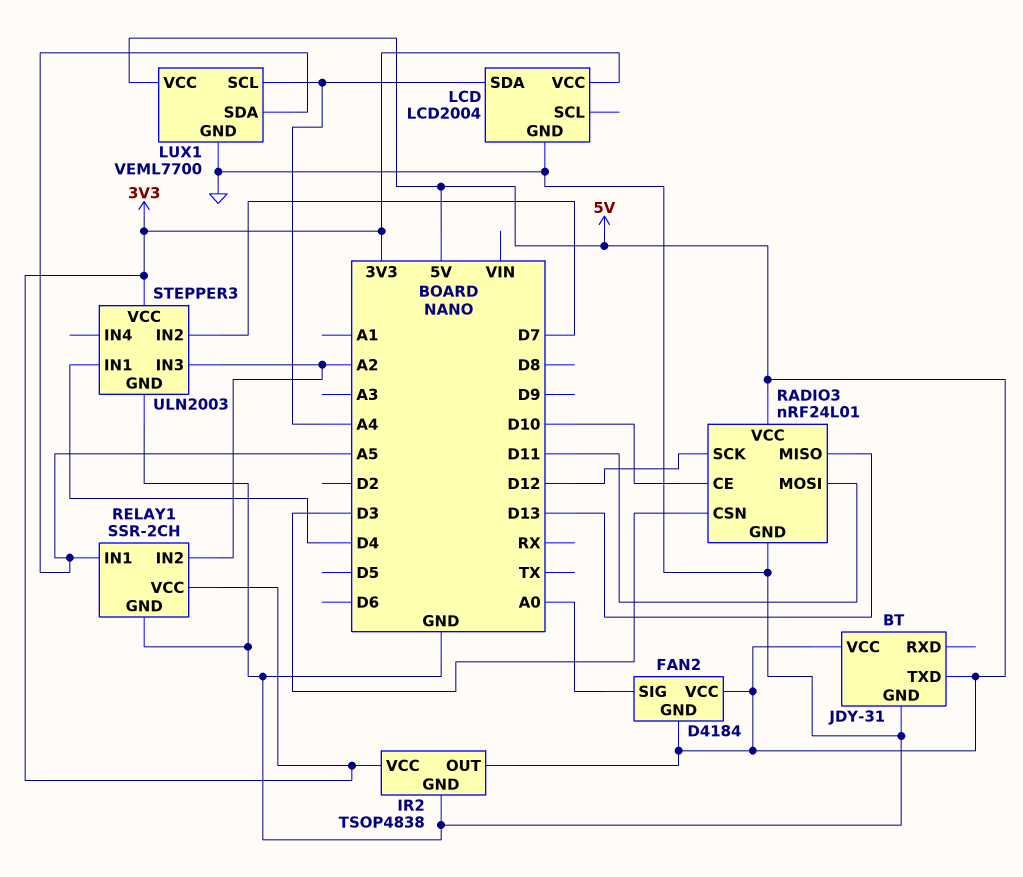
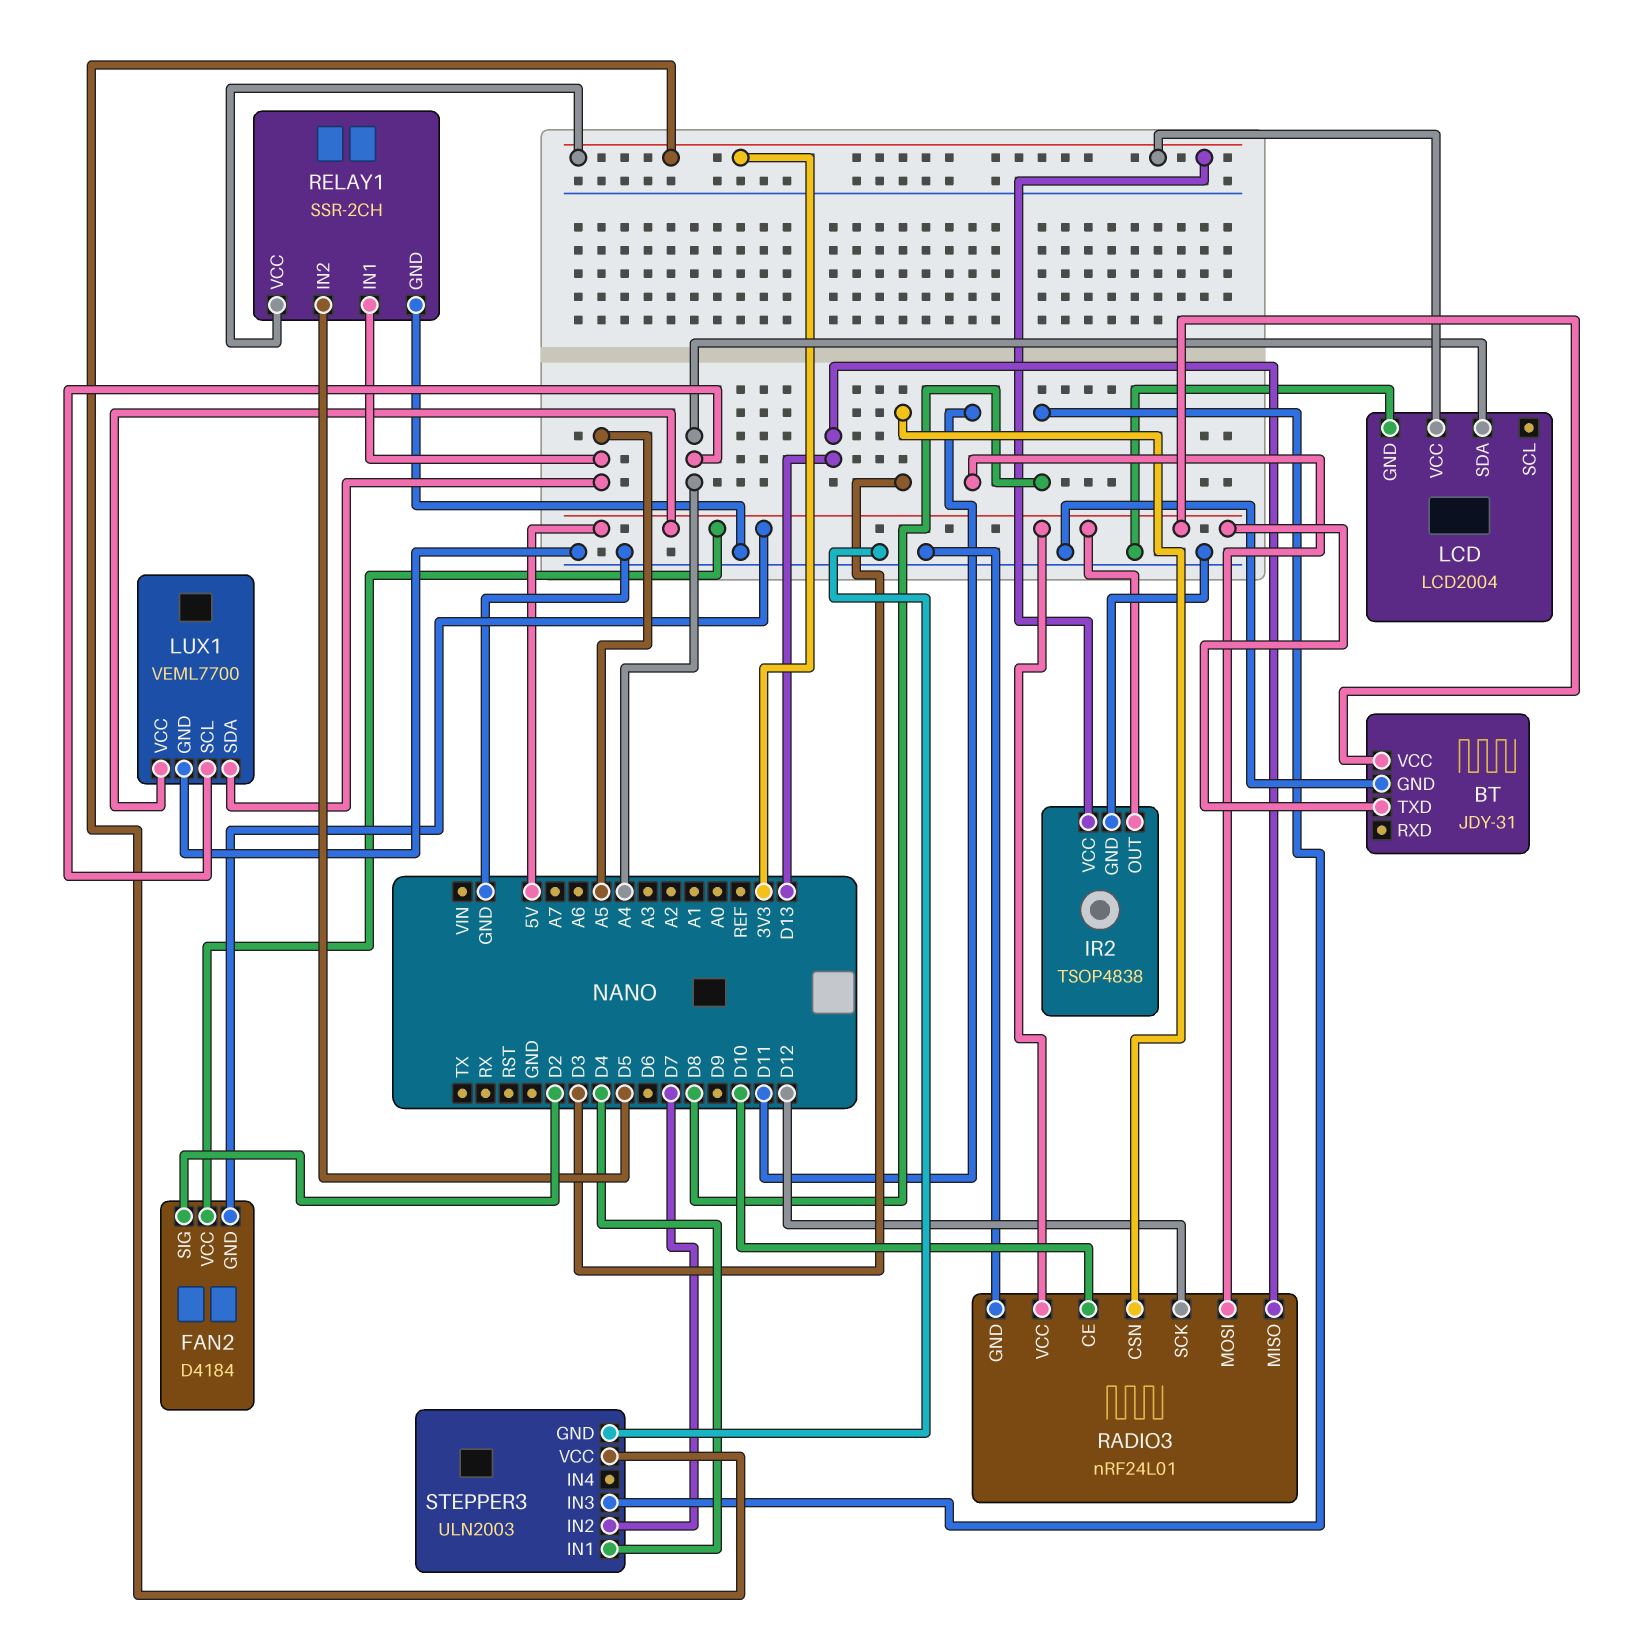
FAN2 pin SIG: A0 -> D2
RELAY1 pin IN2: A2 -> D5
STEPPER3 pin IN3: A2 -> D8

